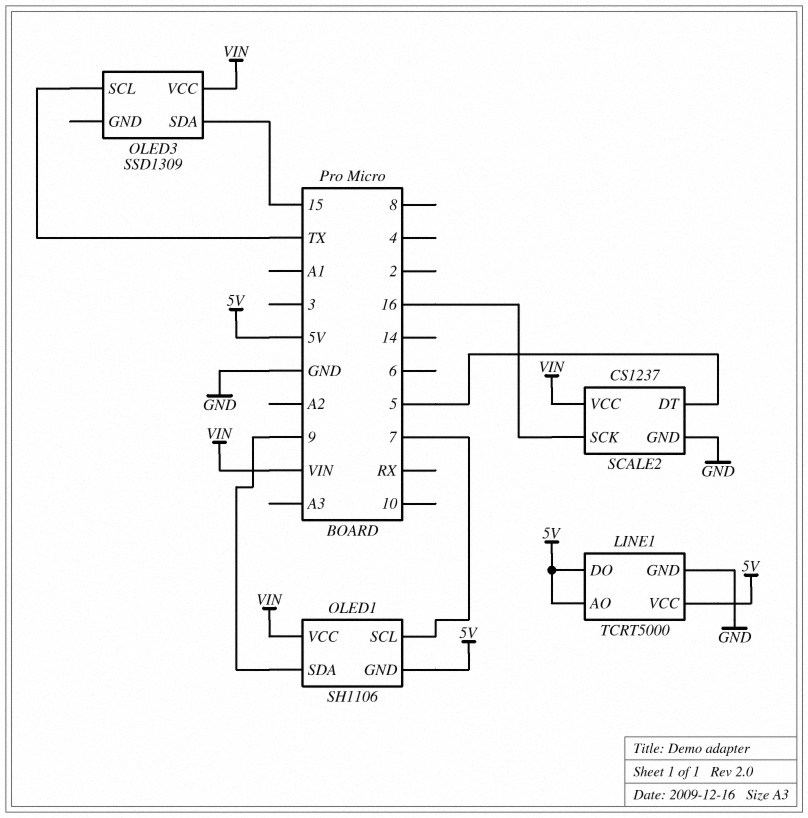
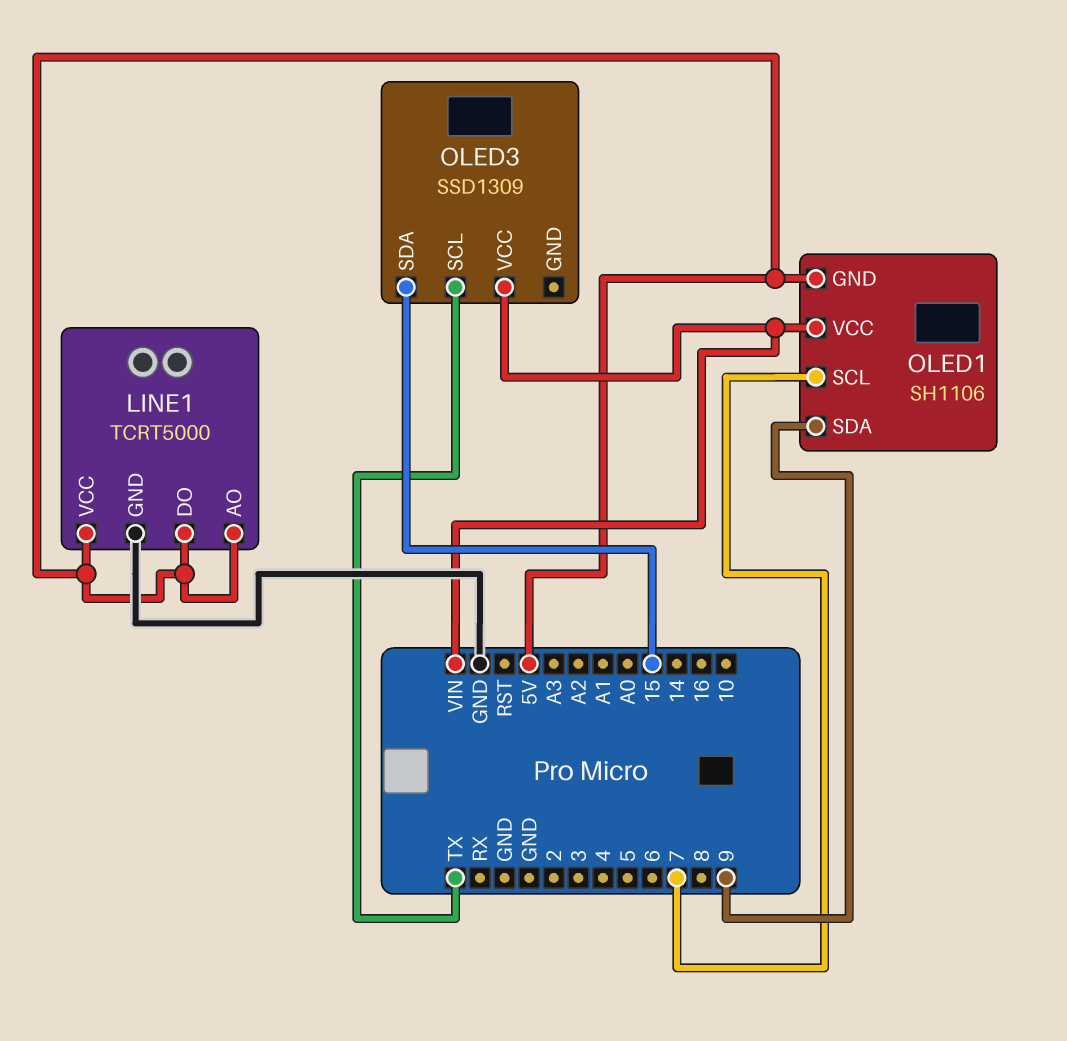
SCALE2: CS1237 -> none
SCALE2 pin DT: 5 -> none
SCALE2 pin GND: GND -> none
SCALE2 pin SCK: 16 -> none
SCALE2 pin VCC: VIN -> none

